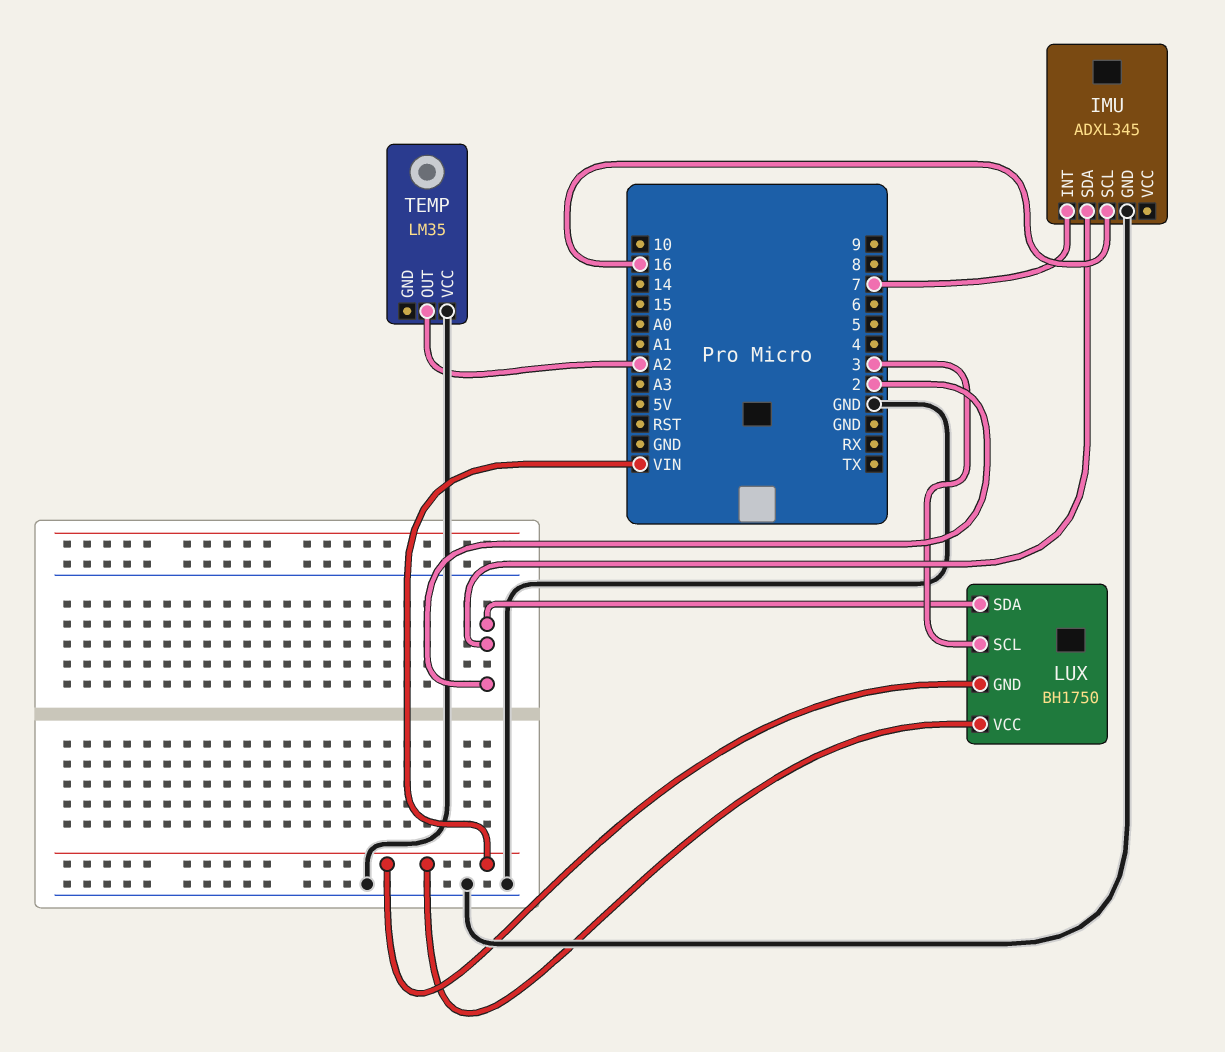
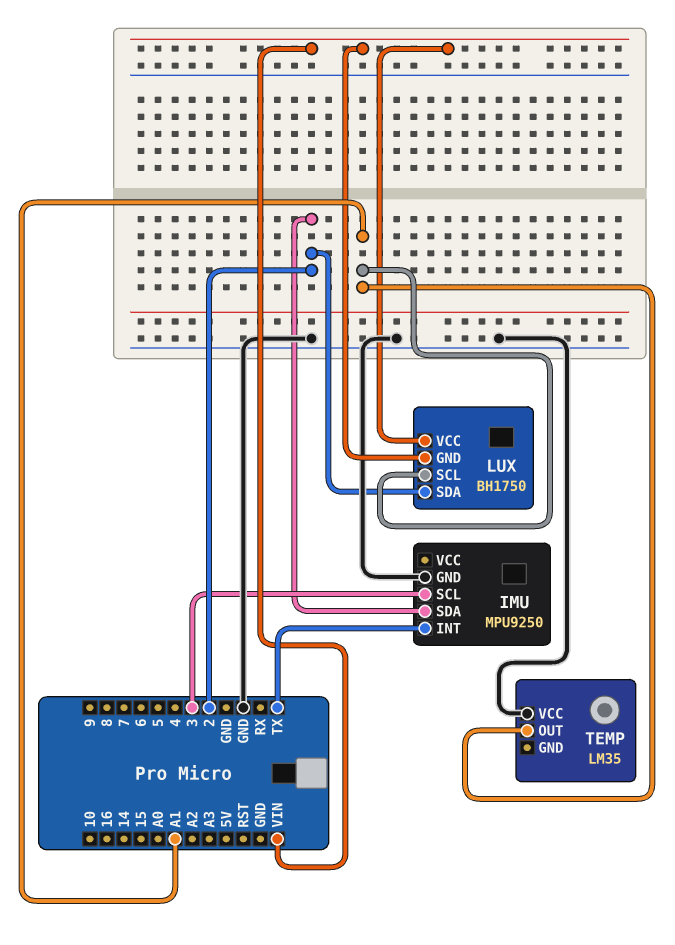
IMU: ADXL345 -> MPU9250
IMU pin INT: 7 -> TX
IMU pin SCL: 16 -> 3
LUX pin SCL: 3 -> A1
TEMP pin OUT: A2 -> A1

